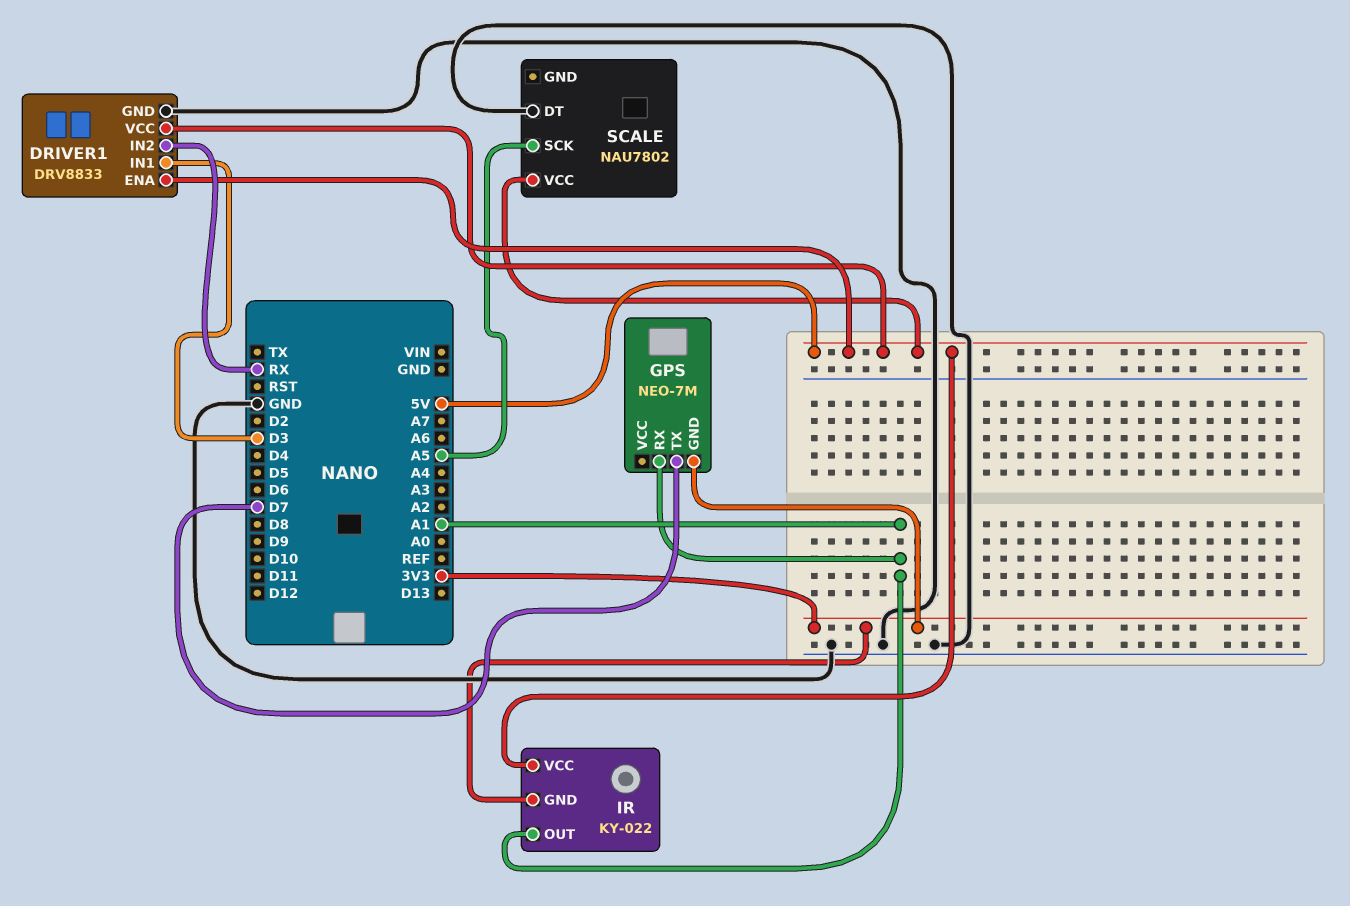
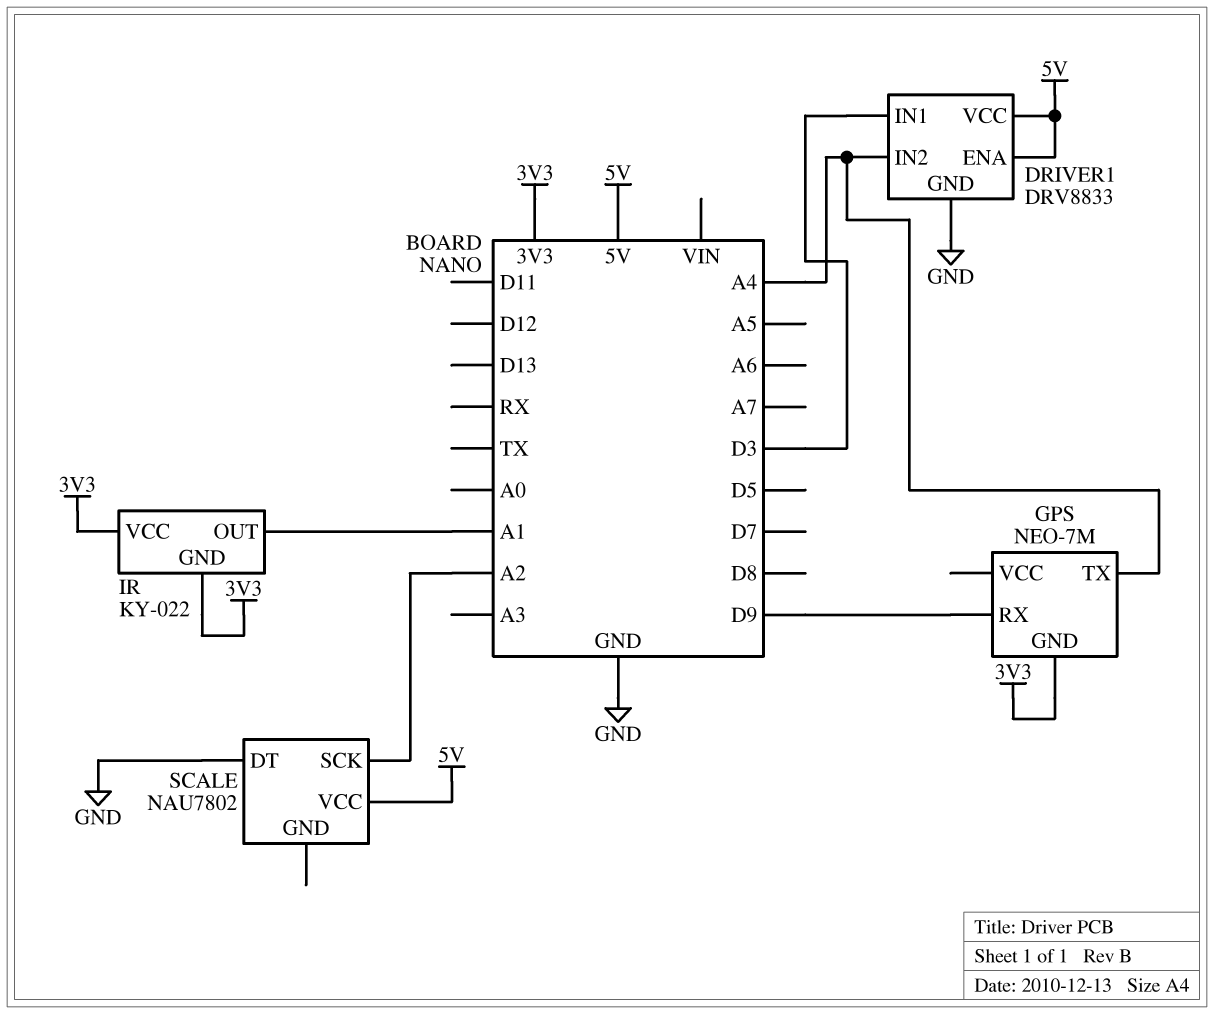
DRIVER1 pin IN2: RX -> A4
GPS pin RX: A1 -> D9
GPS pin TX: D7 -> A4
IR pin VCC: 5V -> 3V3
SCALE pin SCK: A5 -> A2

